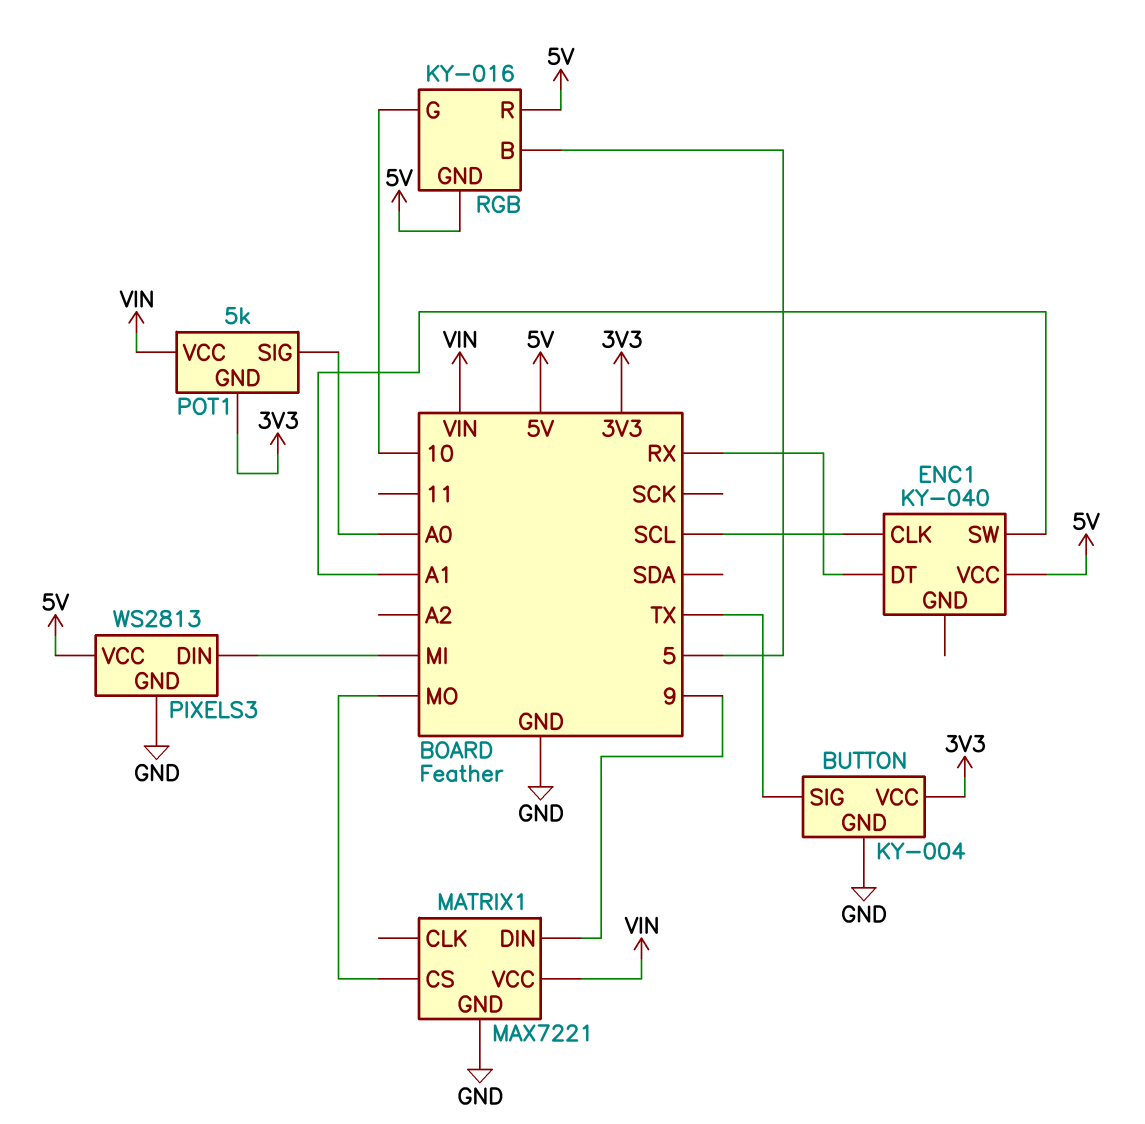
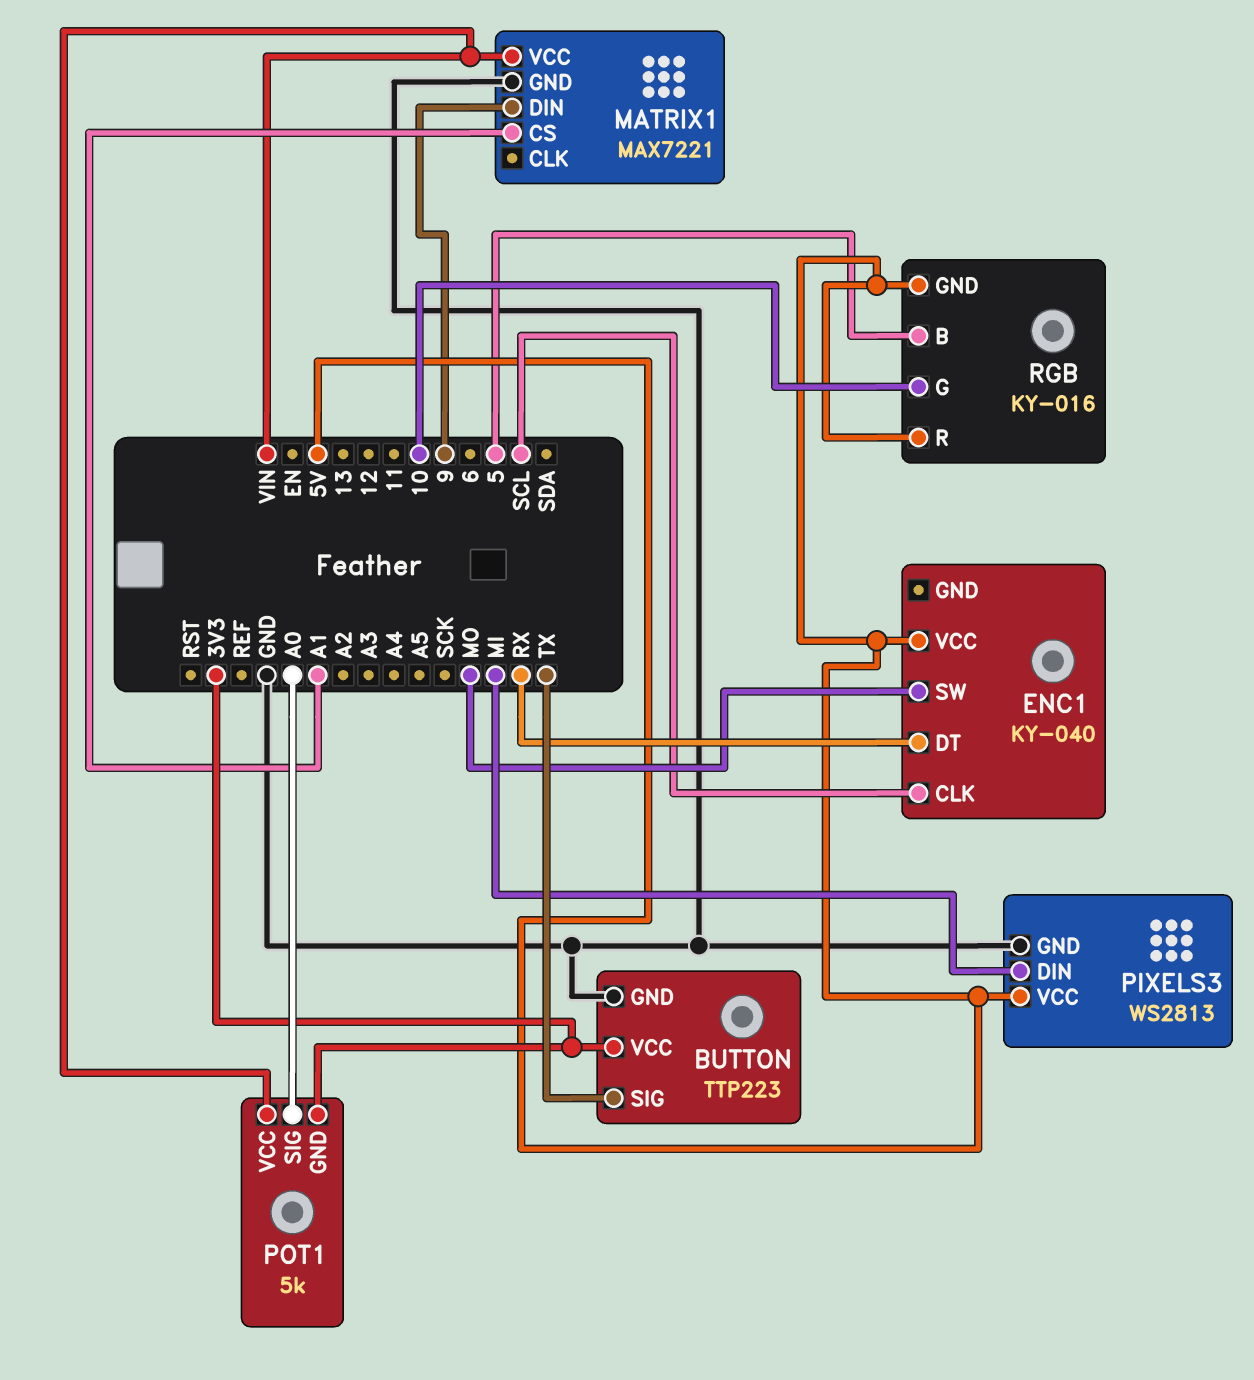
BUTTON: KY-004 -> TTP223
ENC1 pin SW: A1 -> MO
MATRIX1 pin CS: MO -> A1

